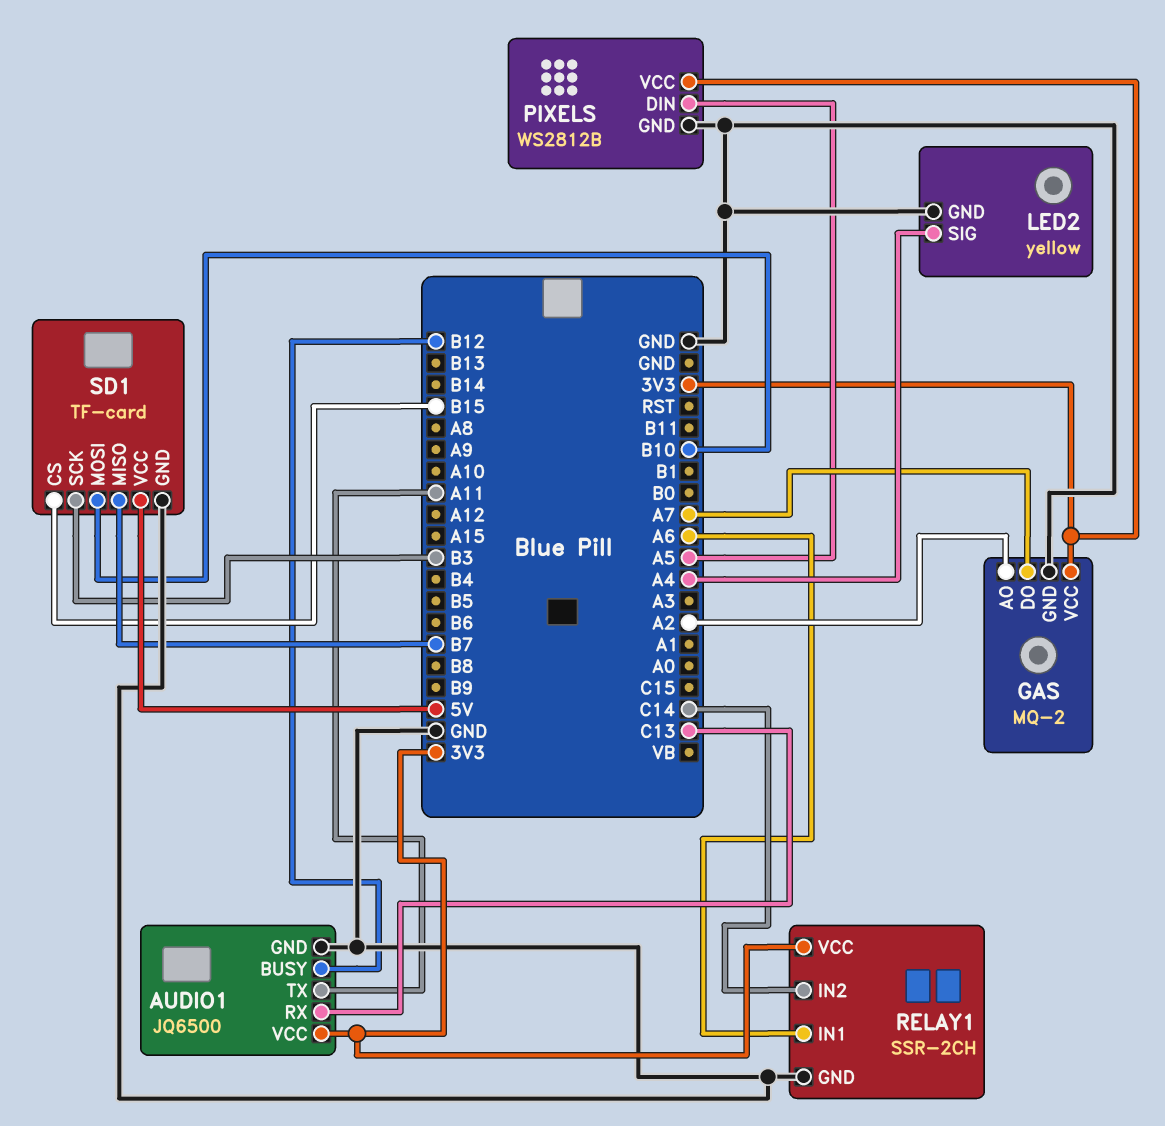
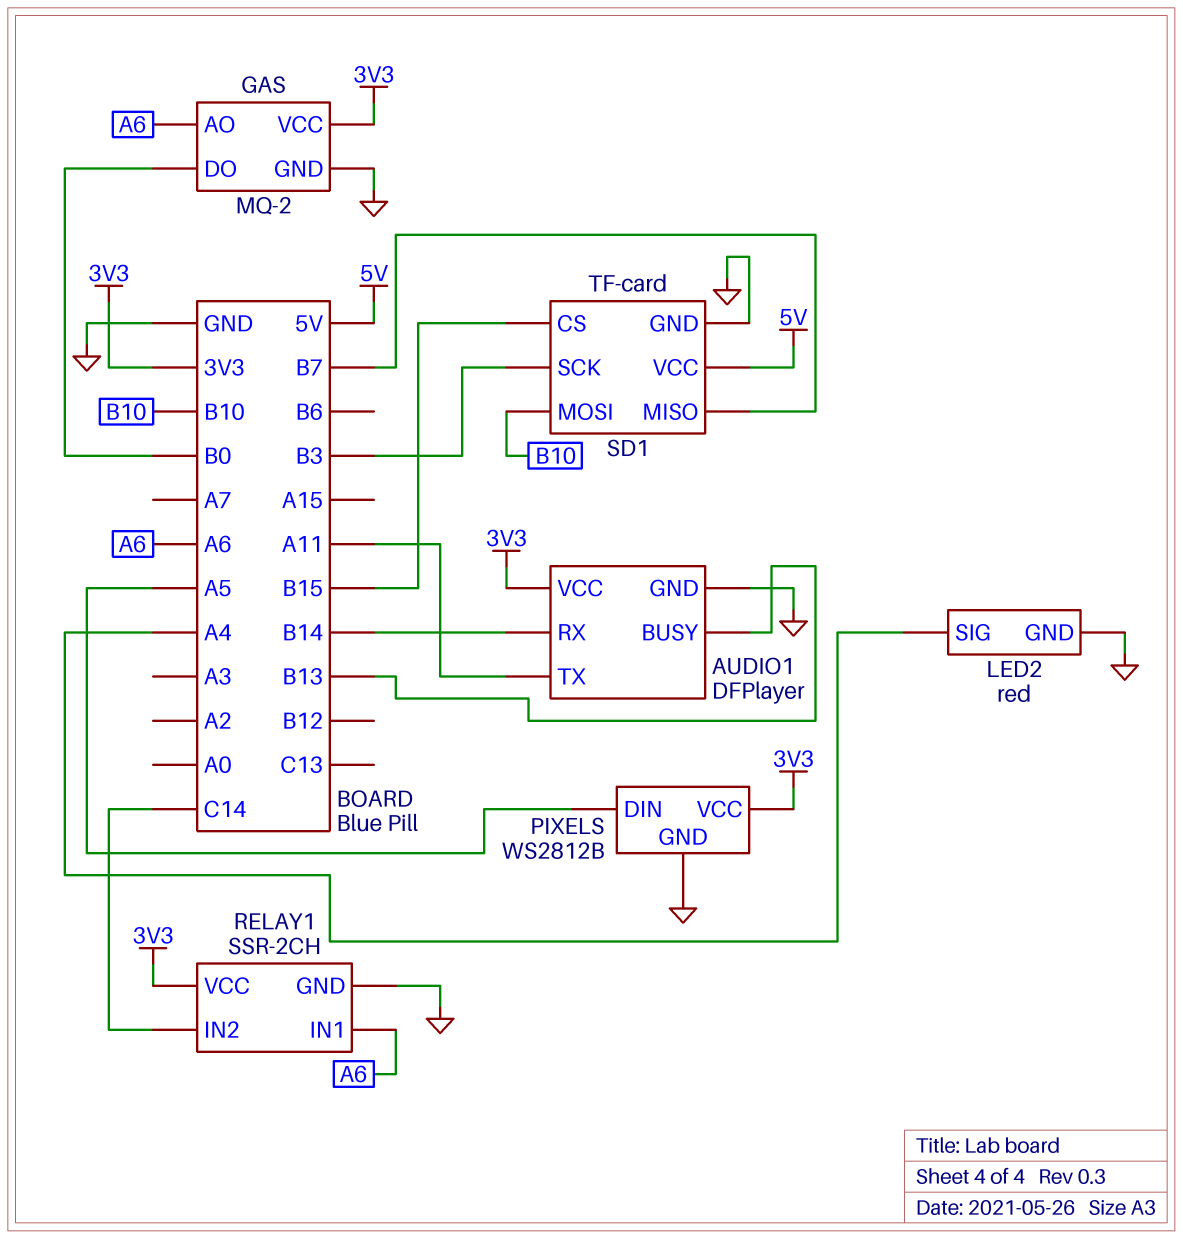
AUDIO1: JQ6500 -> DFPlayer
AUDIO1 pin BUSY: B12 -> B13
AUDIO1 pin RX: C13 -> B14
GAS pin AO: A2 -> A6
GAS pin DO: A7 -> B0
LED2: yellow -> red

